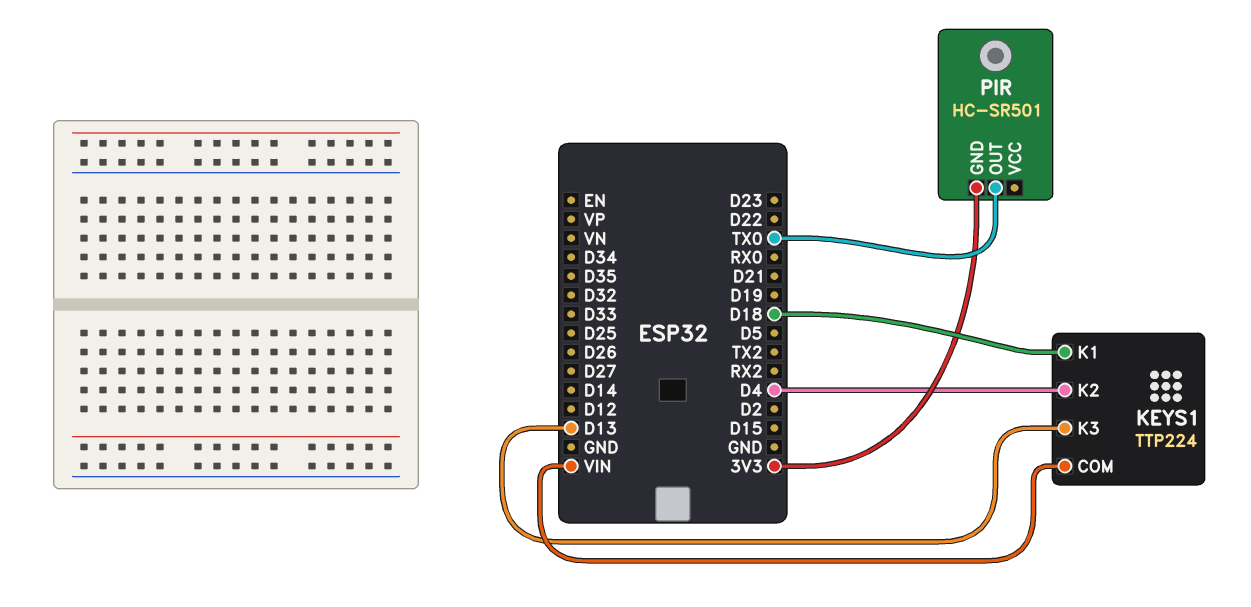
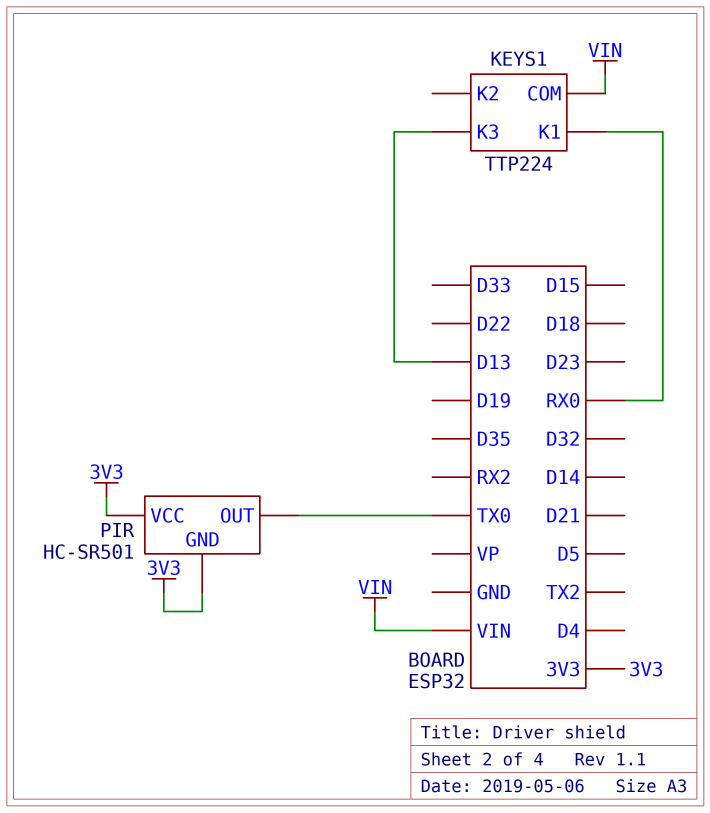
KEYS1 pin K1: D18 -> RX0
KEYS1 pin K2: D4 -> none
PIR pin VCC: none -> 3V3

